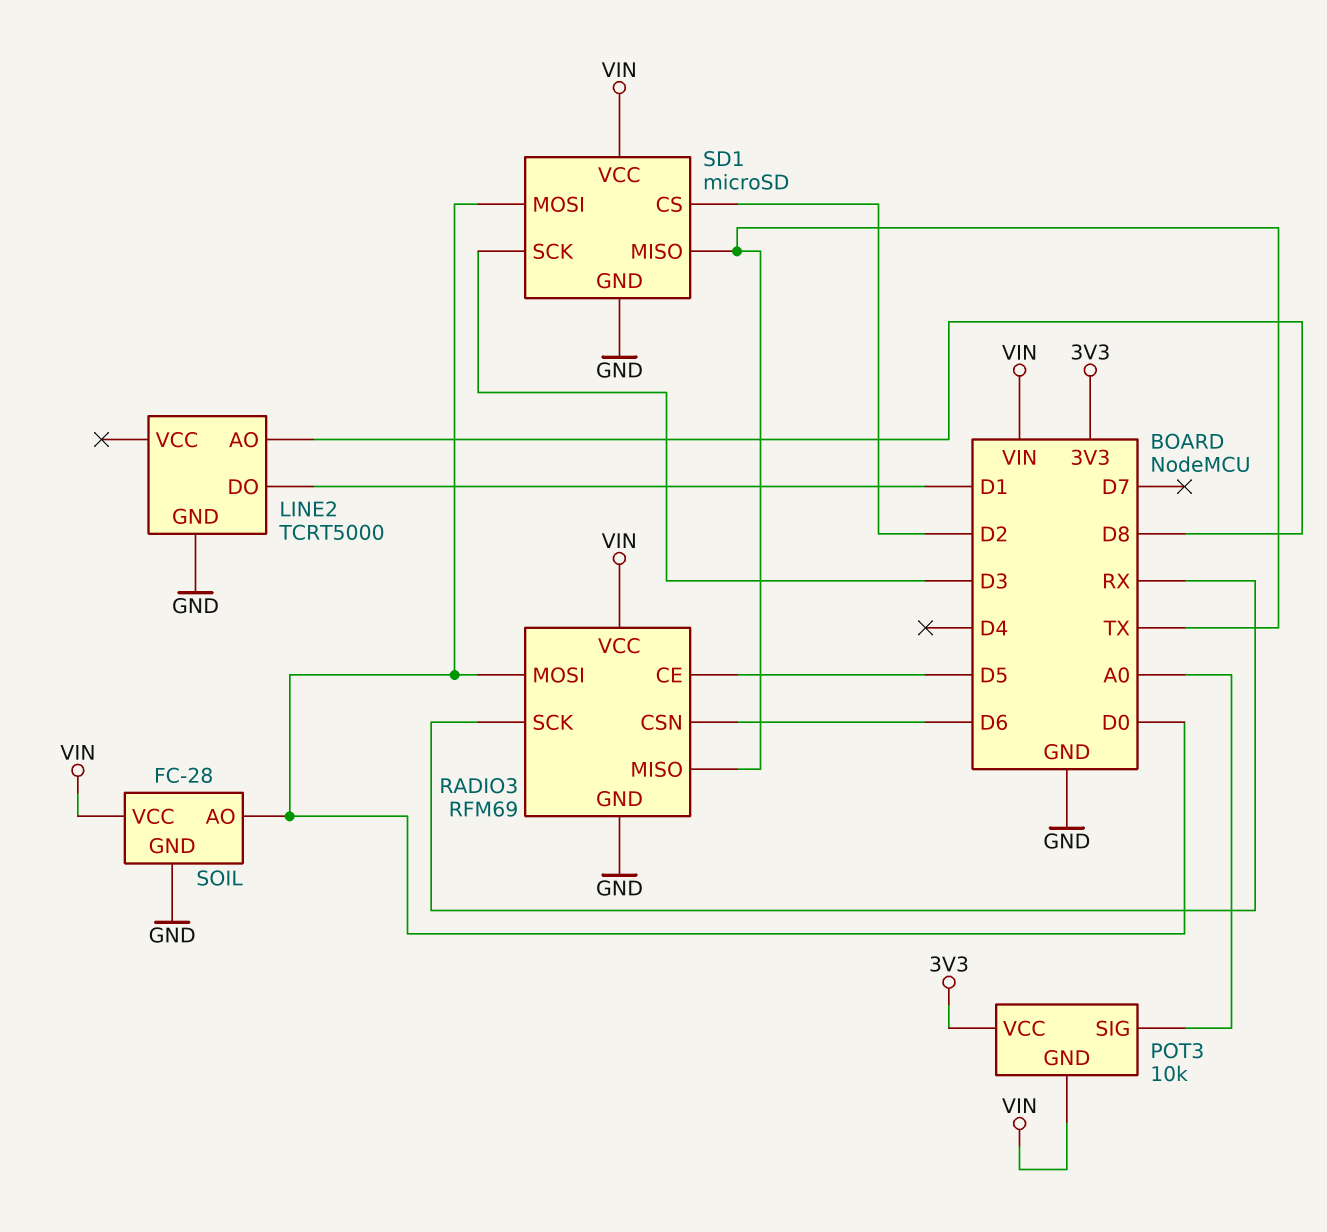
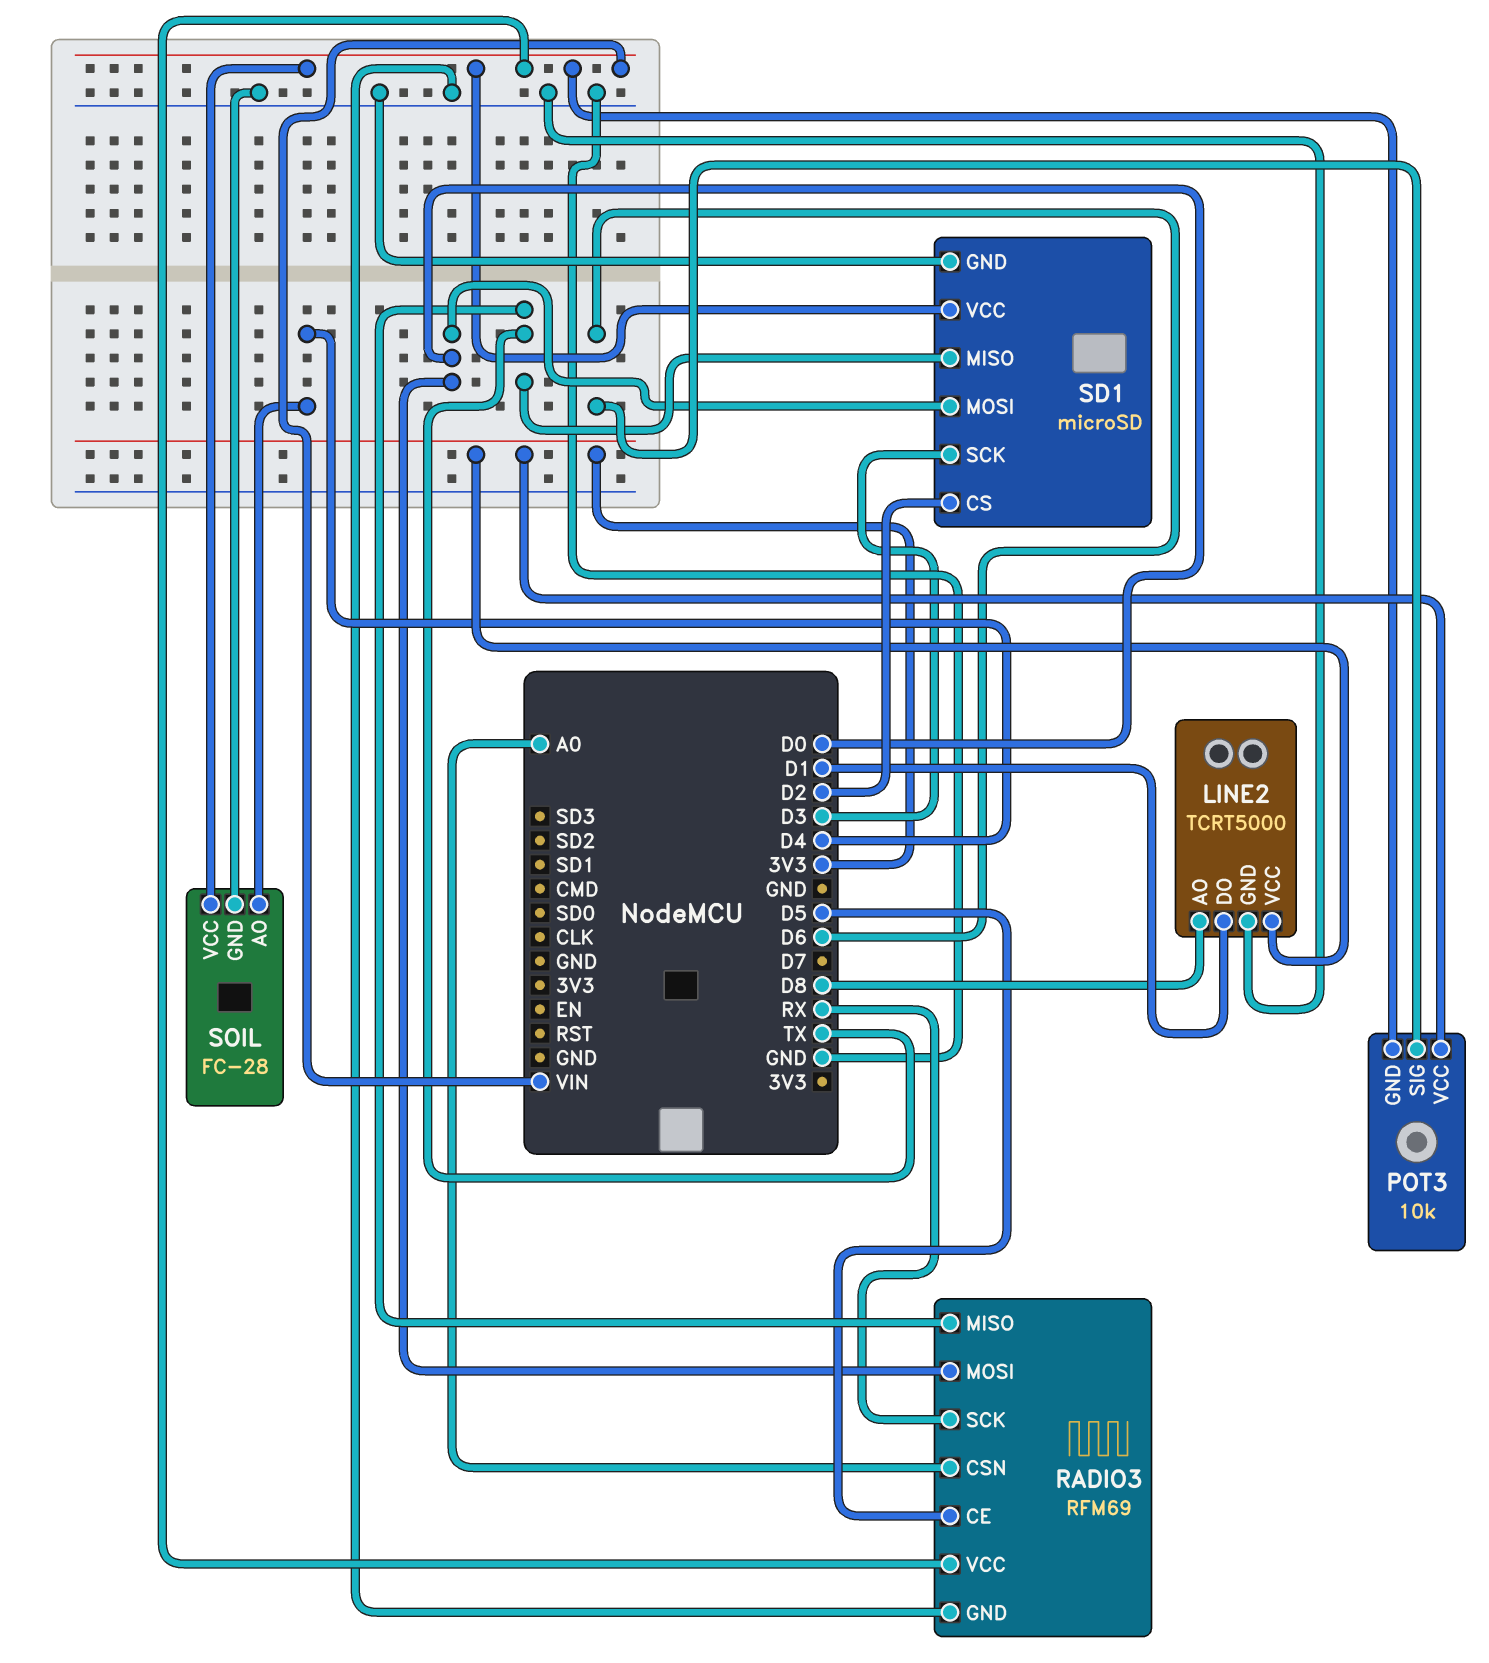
LINE2 pin VCC: none -> 3V3
POT3 pin SIG: A0 -> D6
RADIO3 pin CSN: D6 -> A0
SOIL pin AO: D0 -> D4

